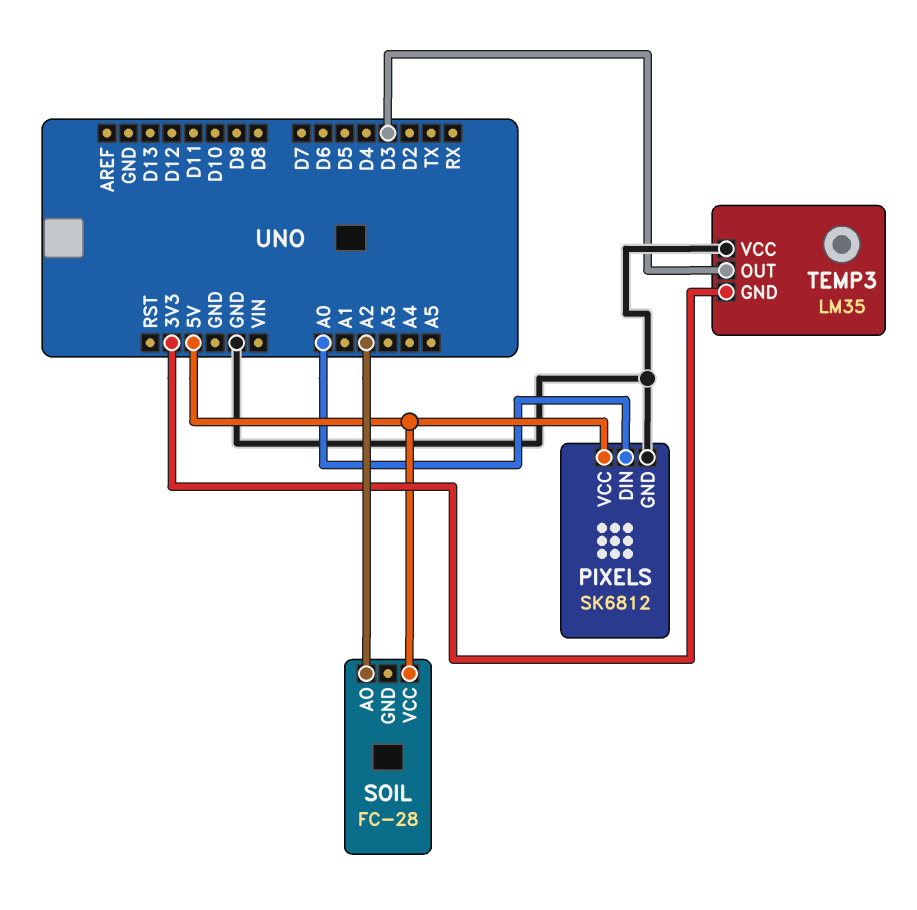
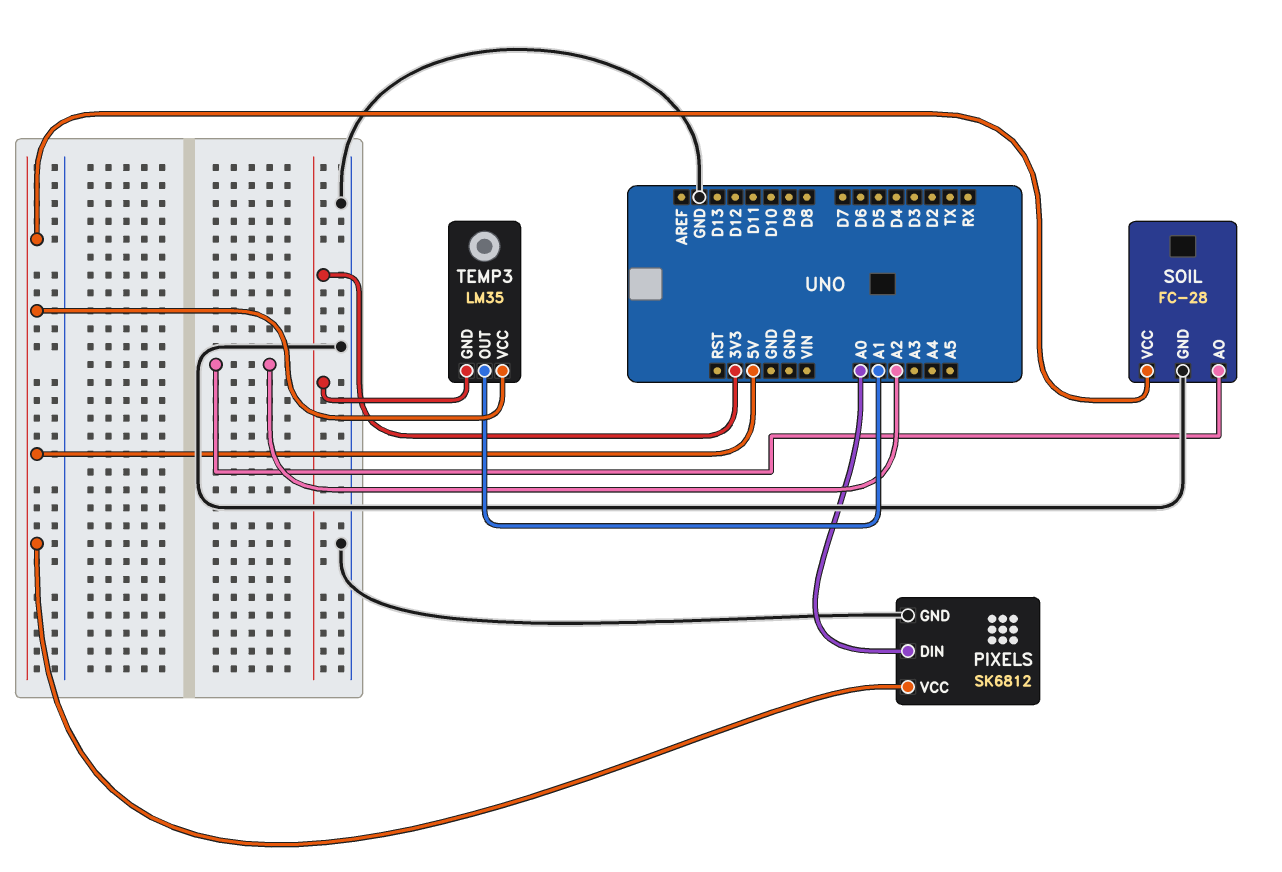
SOIL pin GND: none -> GND
TEMP3 pin OUT: D3 -> A1
TEMP3 pin VCC: GND -> 5V

